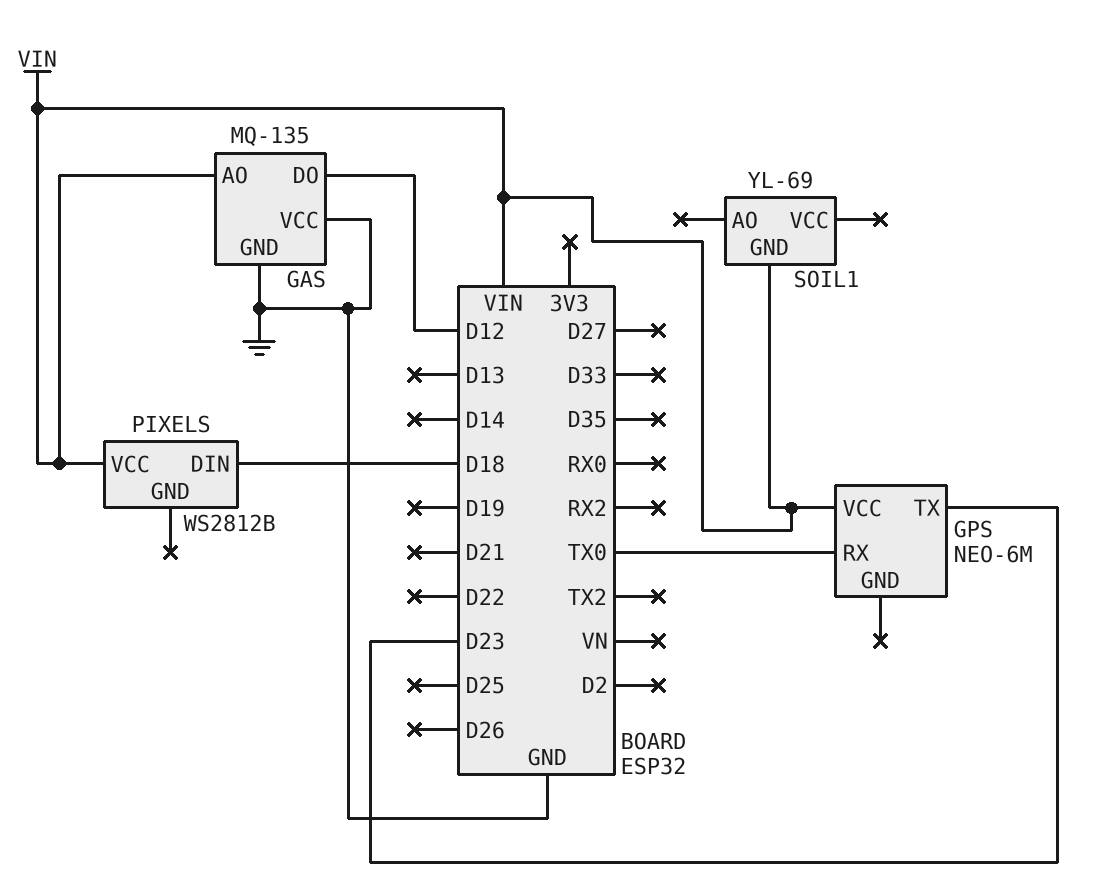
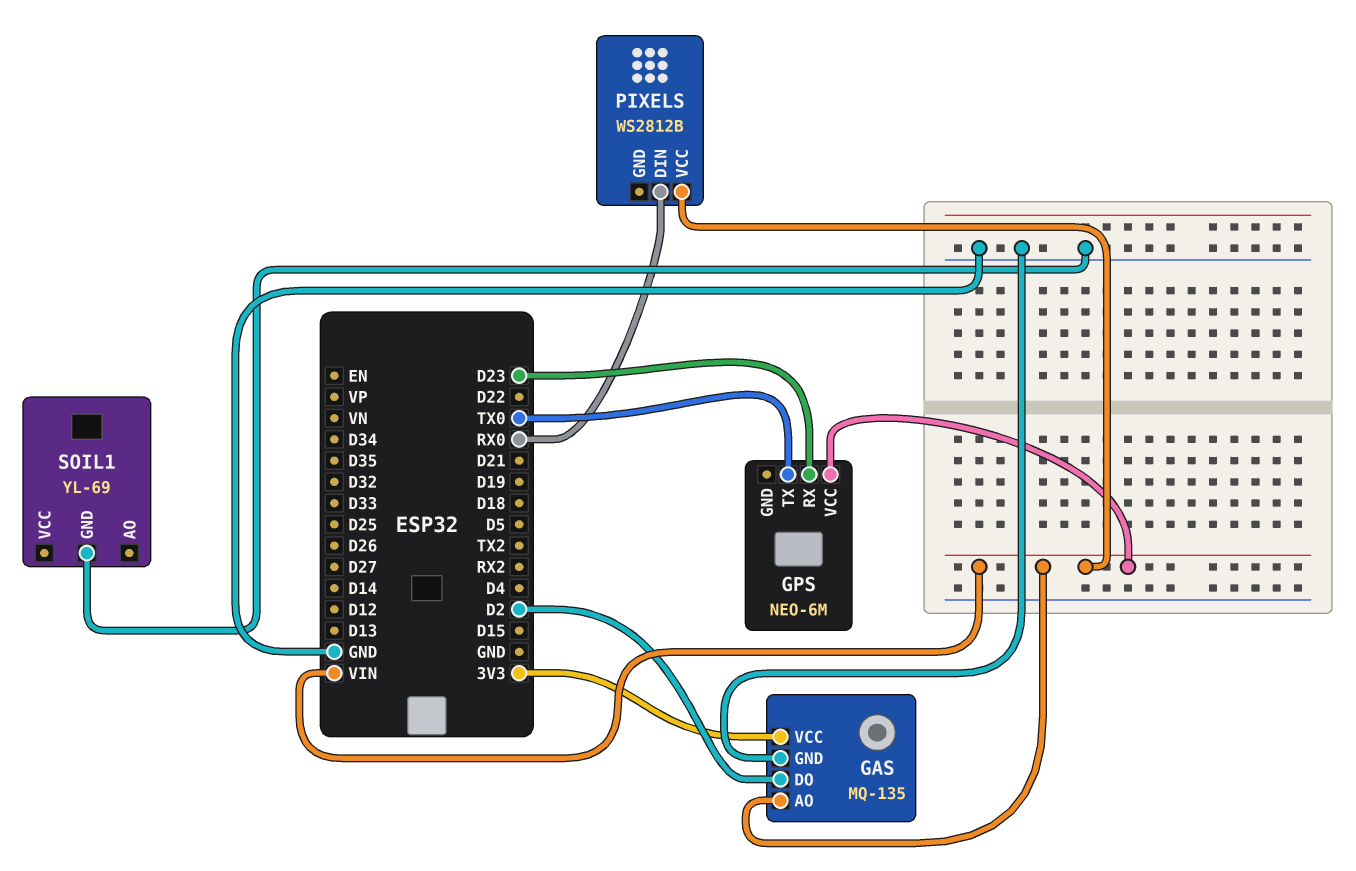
GAS pin DO: D12 -> D2
GAS pin VCC: GND -> 3V3
GPS pin RX: TX0 -> D23
GPS pin TX: D23 -> TX0
PIXELS pin DIN: D18 -> RX0
SOIL1 pin GND: VIN -> GND

